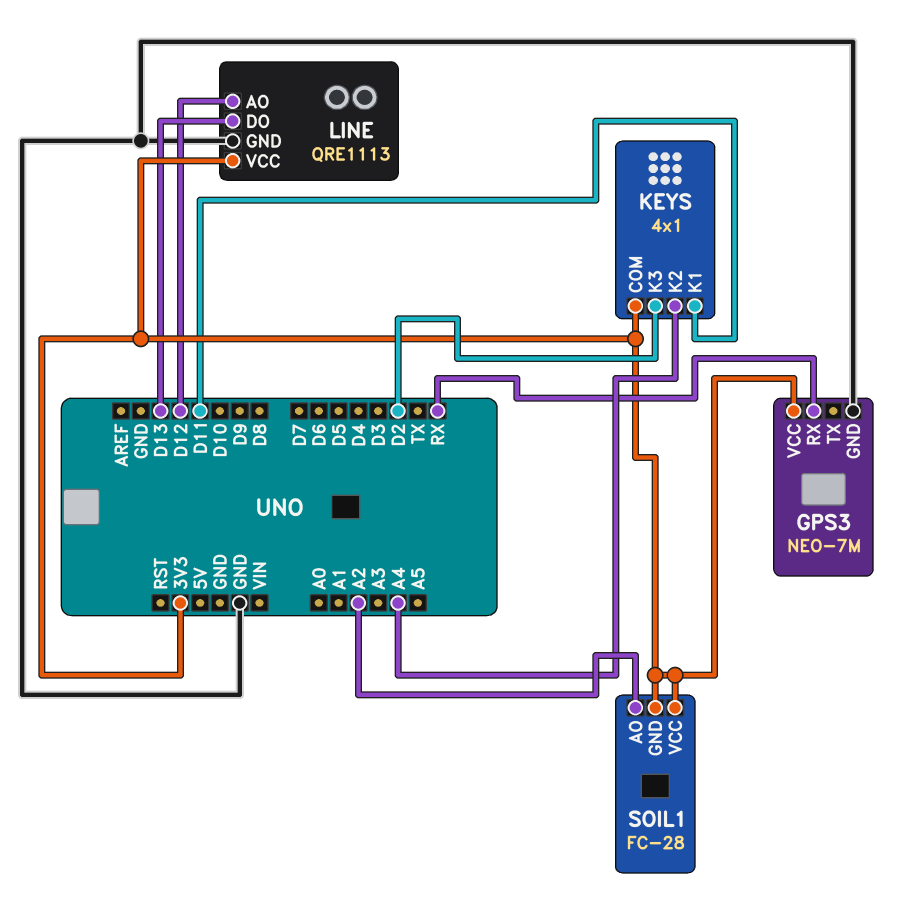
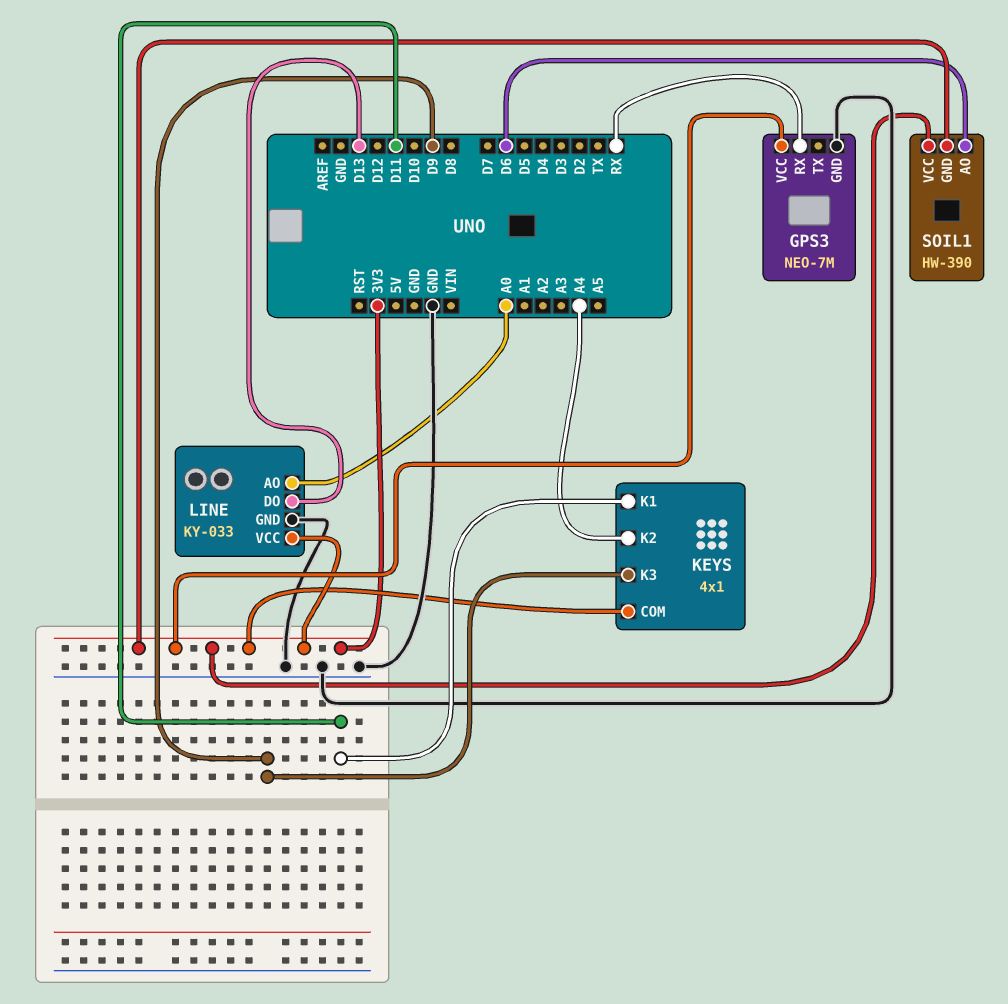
KEYS pin K3: D2 -> D9
LINE: QRE1113 -> KY-033
LINE pin AO: D12 -> A0
SOIL1: FC-28 -> HW-390
SOIL1 pin AO: A2 -> D6

